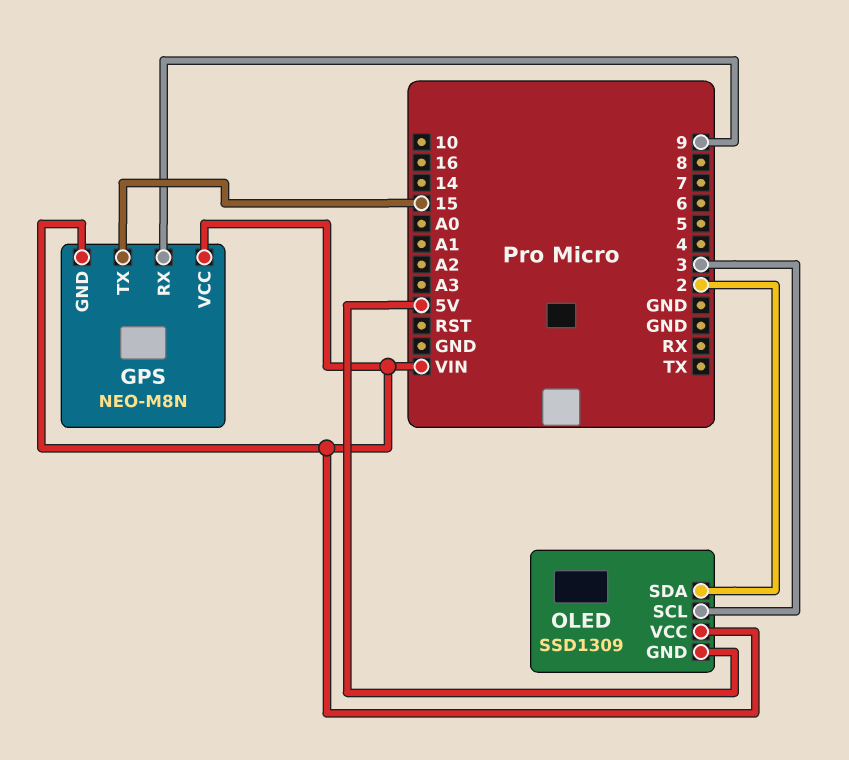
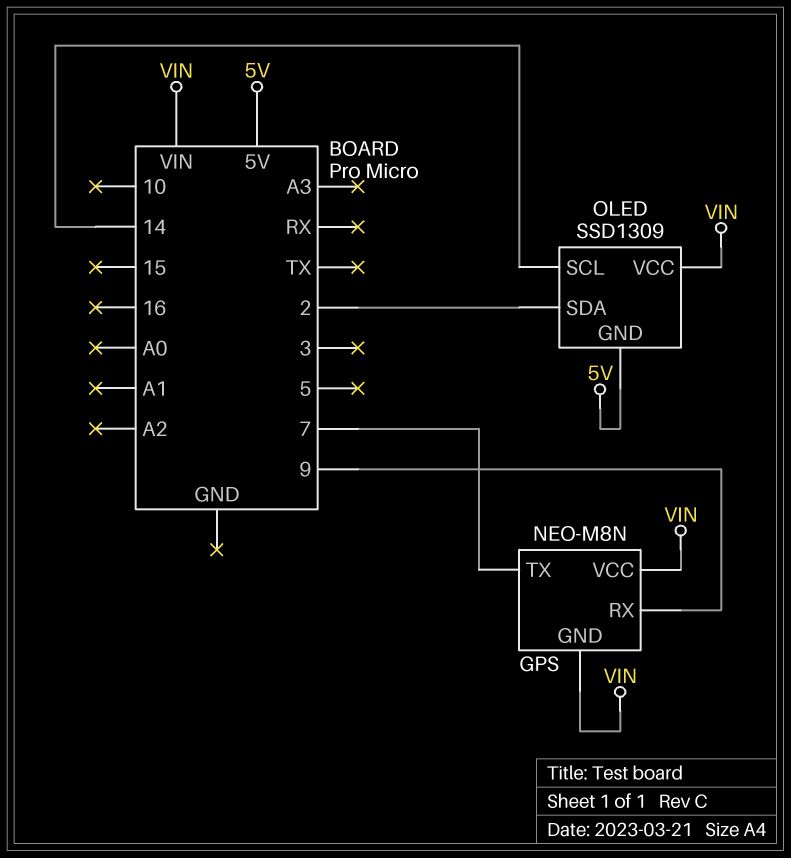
GPS pin TX: 15 -> 7
OLED pin SCL: 3 -> 14

